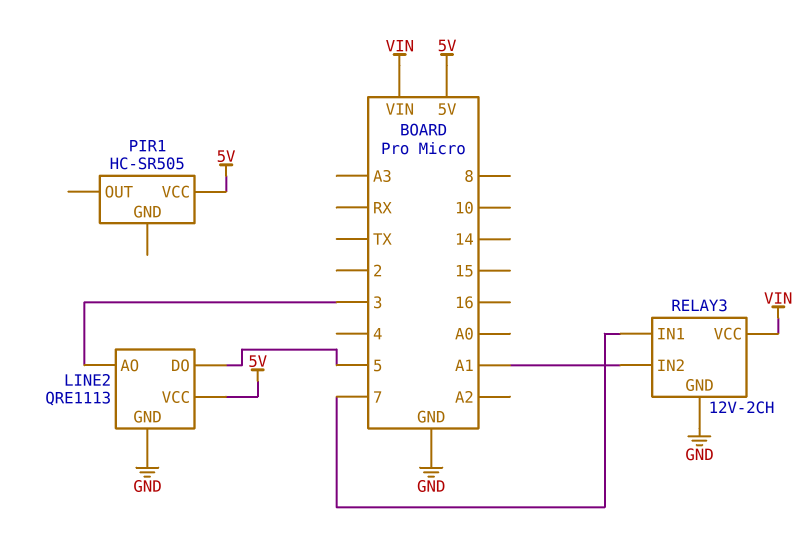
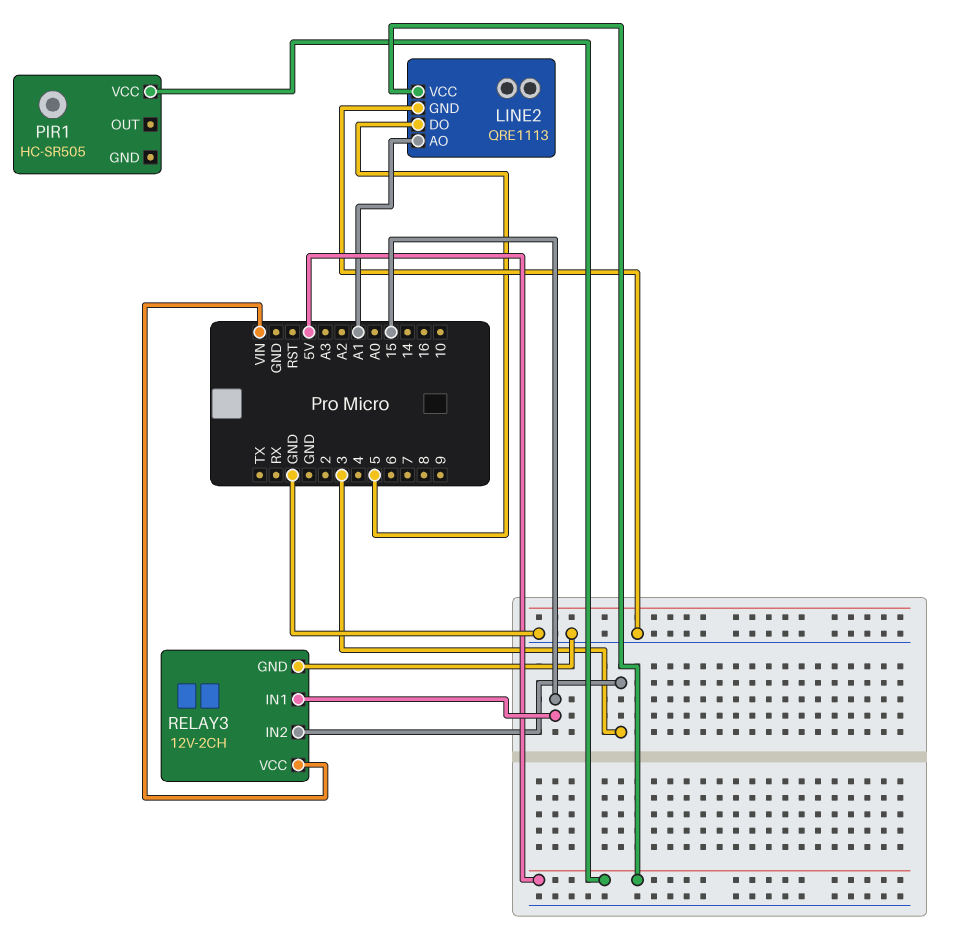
LINE2 pin AO: 3 -> A1
RELAY3 pin IN1: 7 -> 15
RELAY3 pin IN2: A1 -> 3

